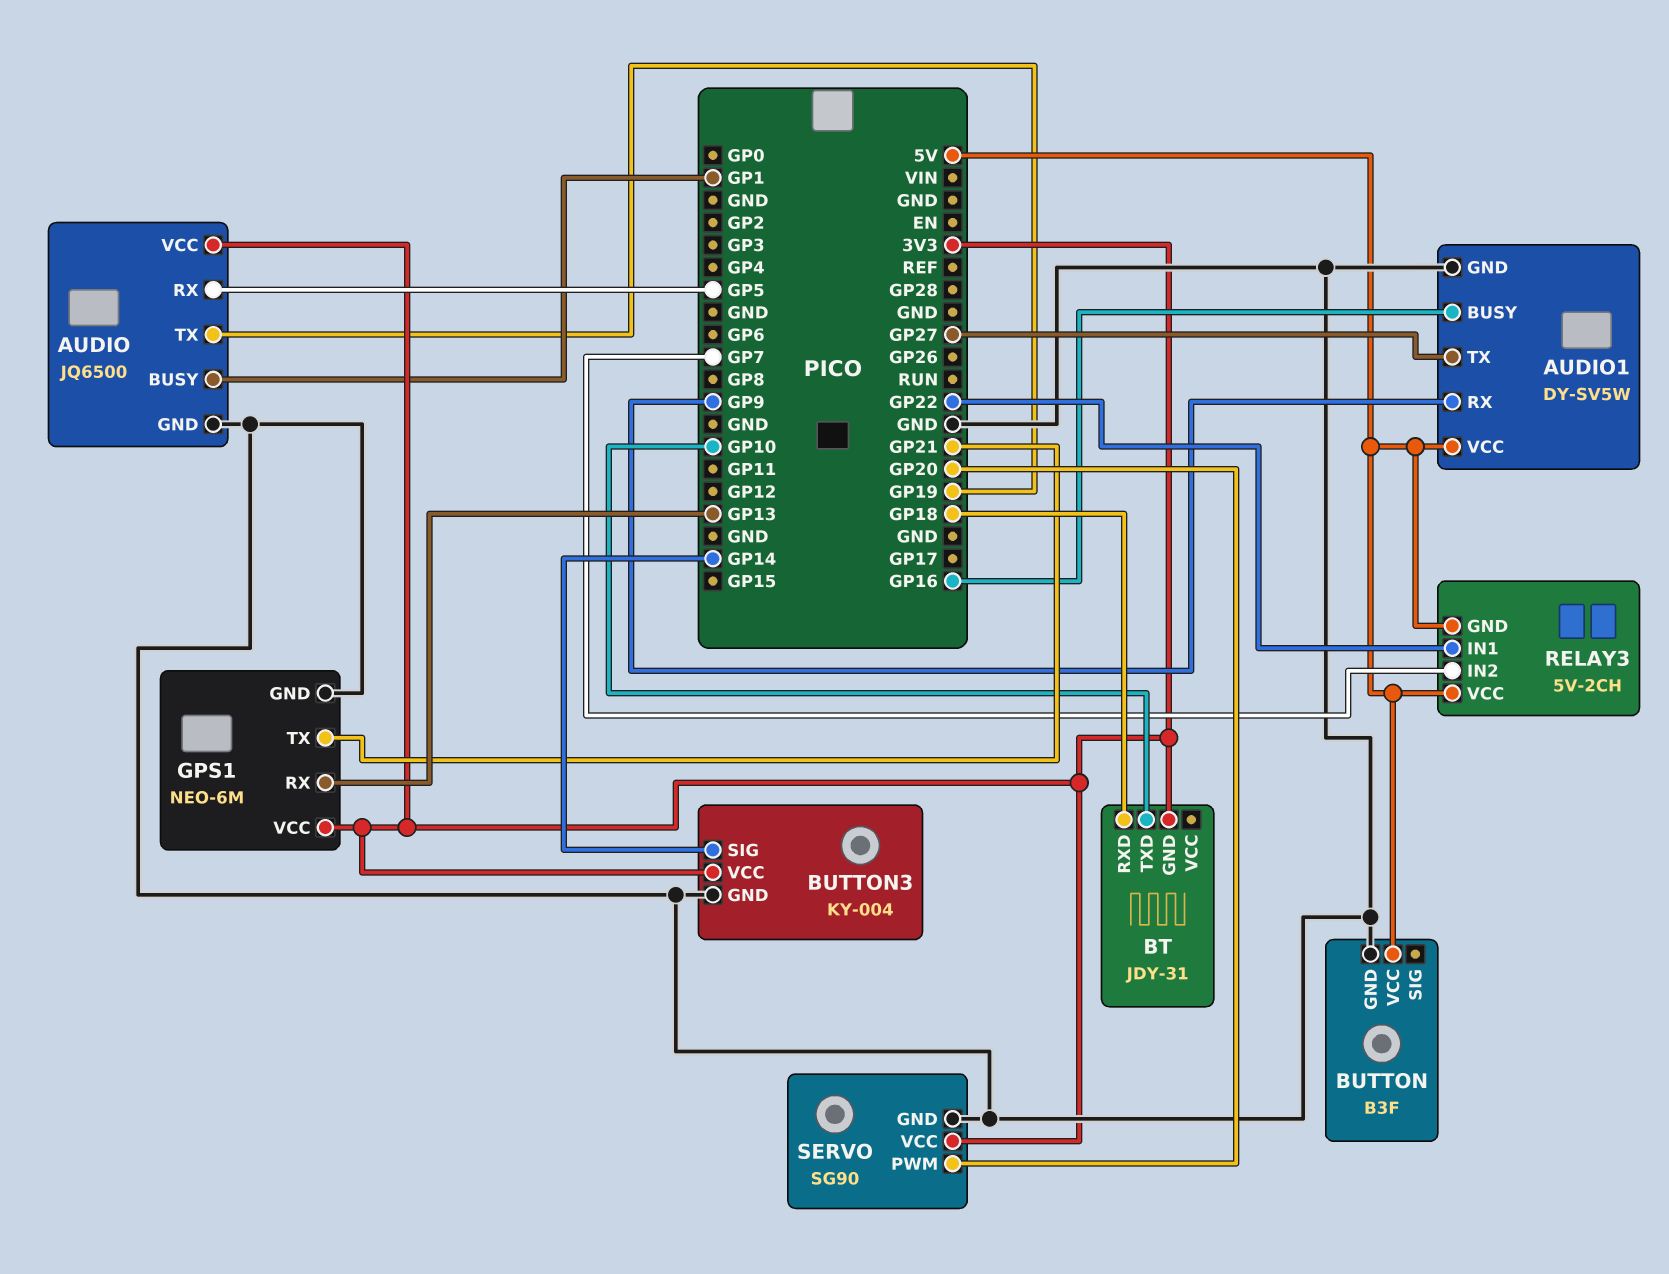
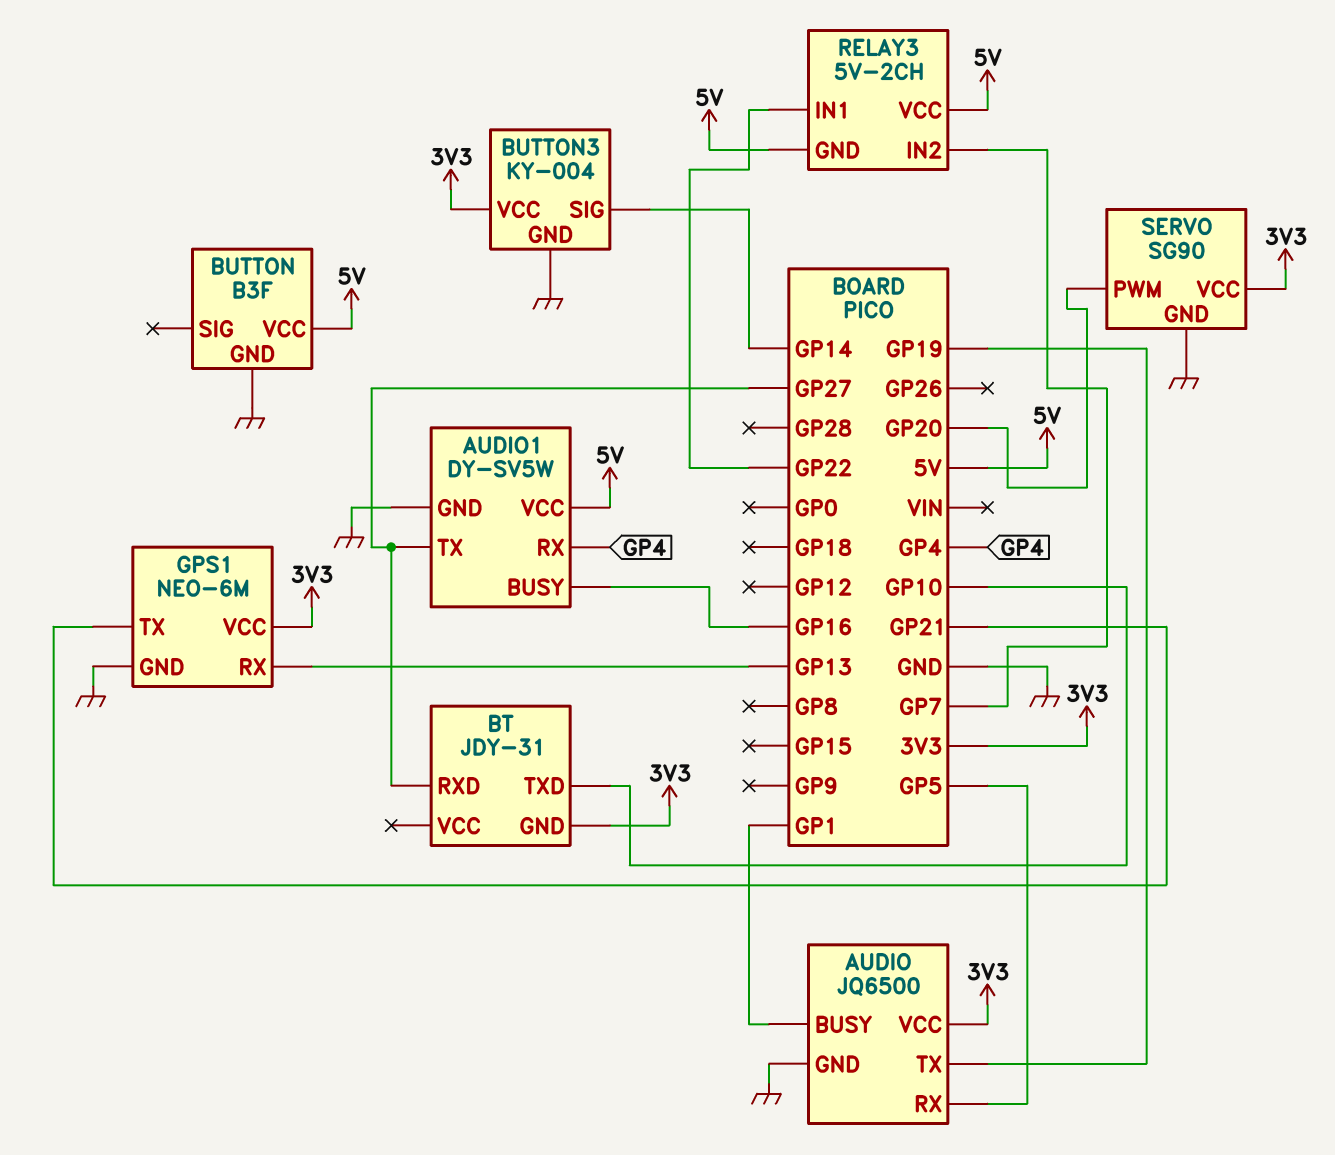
AUDIO1 pin RX: GP9 -> GP4
BT pin RXD: GP18 -> GP27

